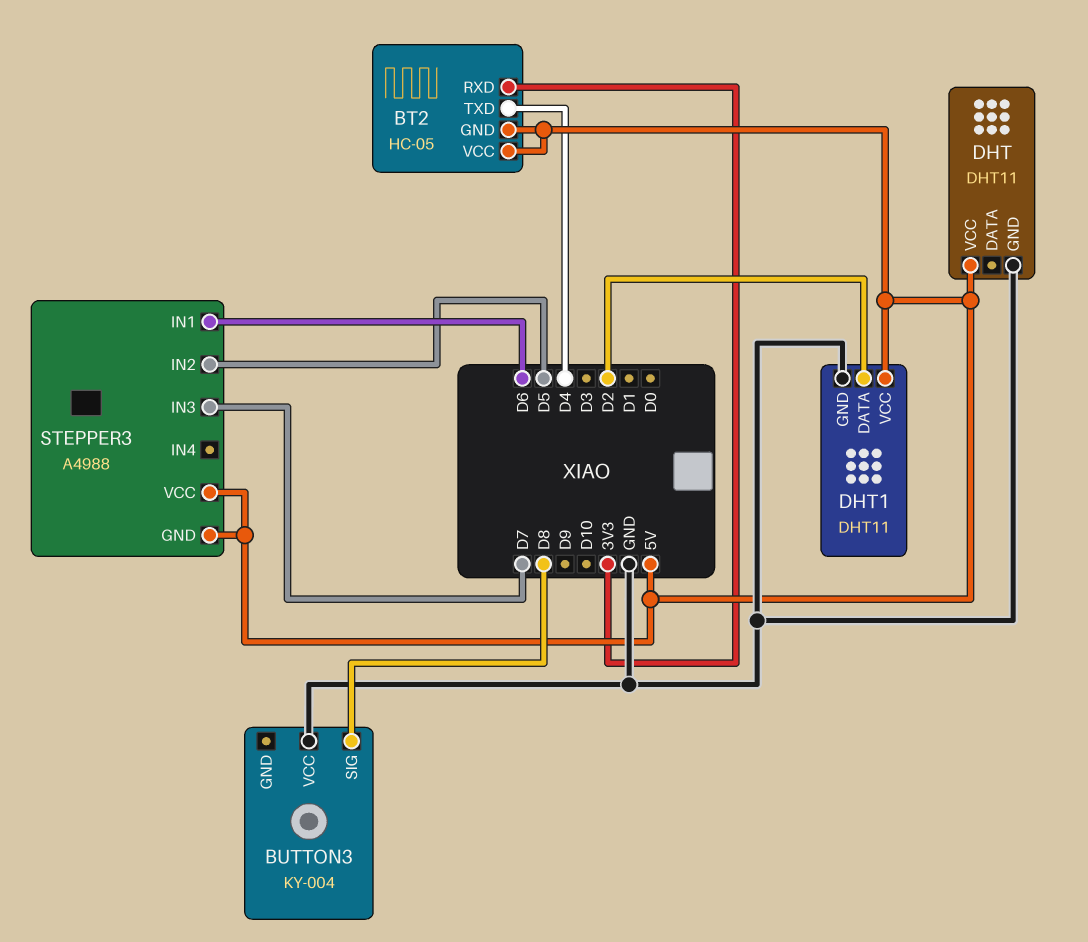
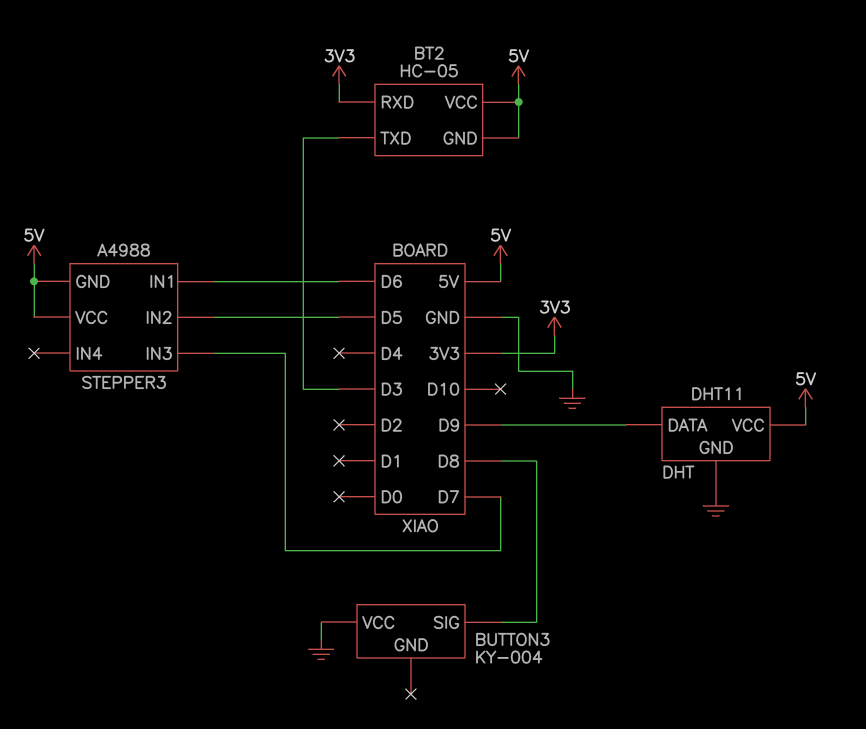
BT2 pin TXD: D4 -> D3
DHT pin DATA: none -> D9
DHT1: DHT11 -> none
DHT1 pin DATA: D2 -> none
DHT1 pin GND: GND -> none
DHT1 pin VCC: 5V -> none

